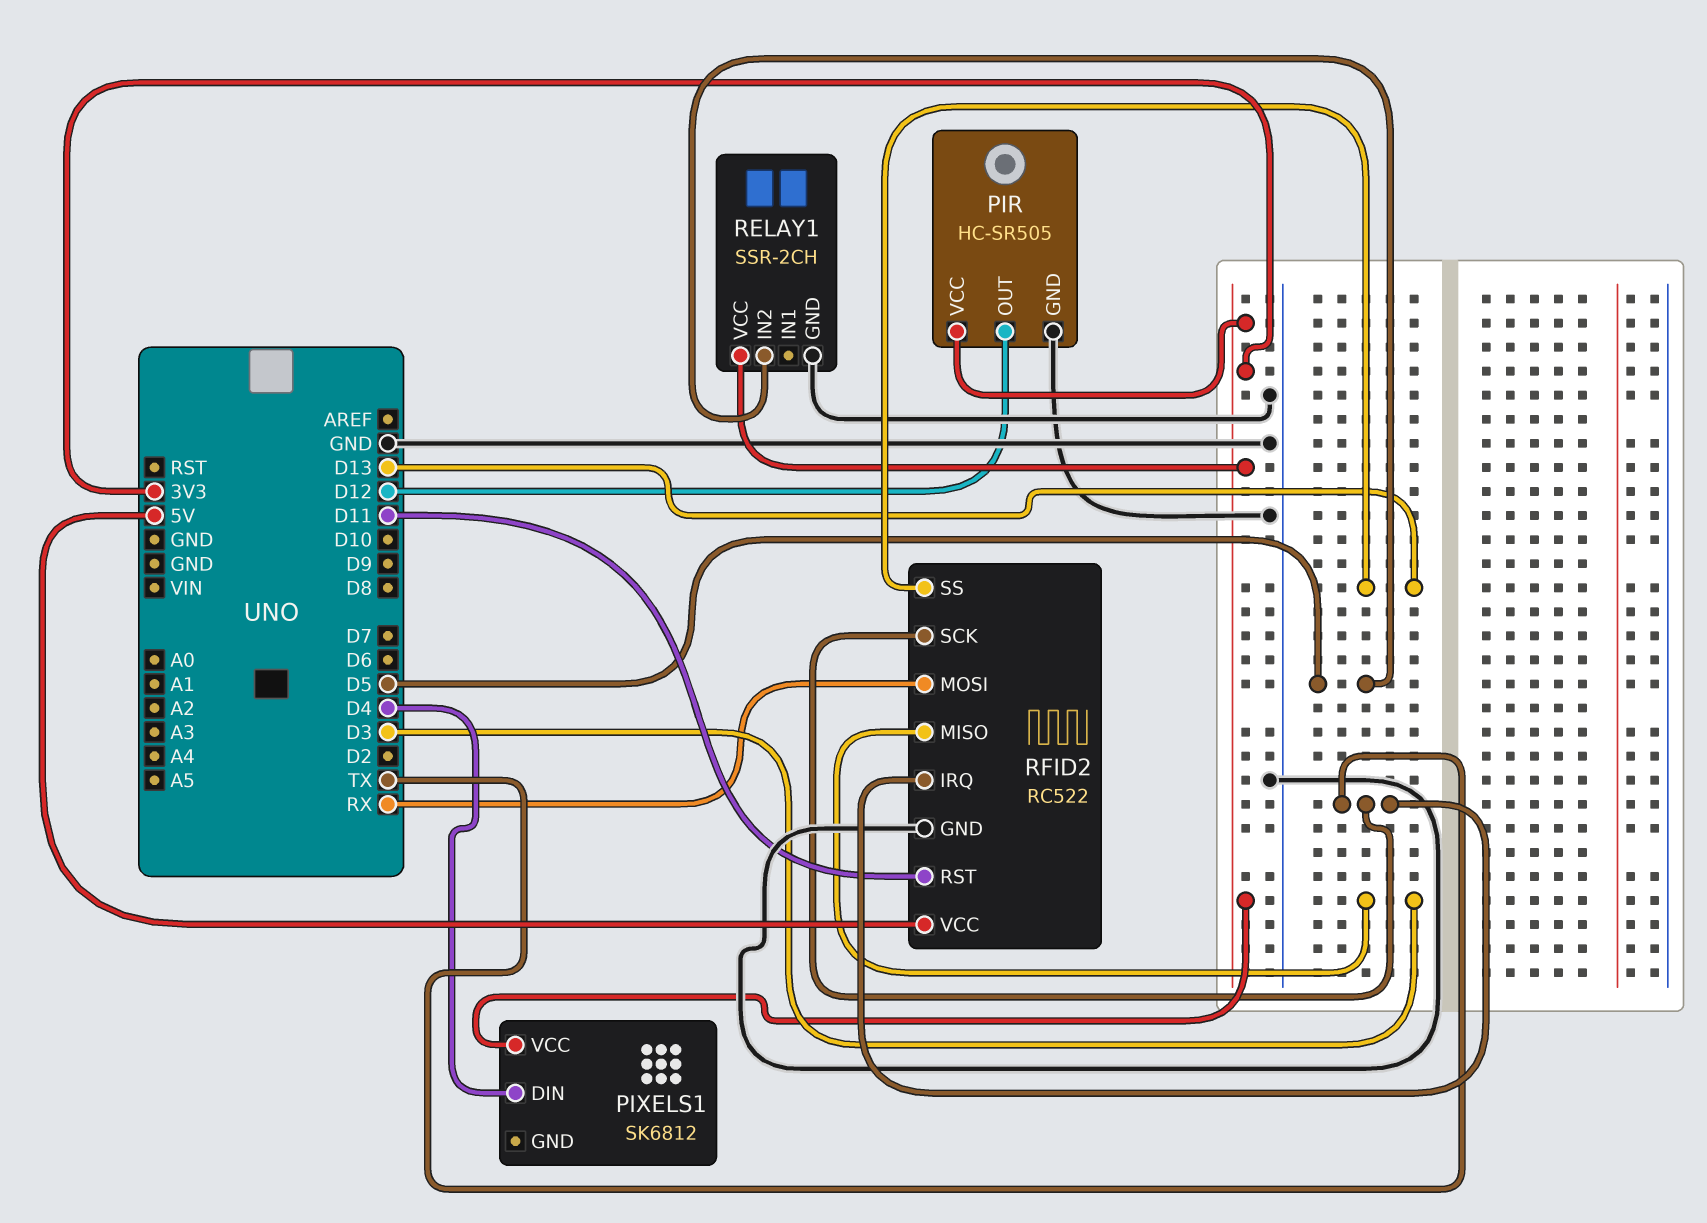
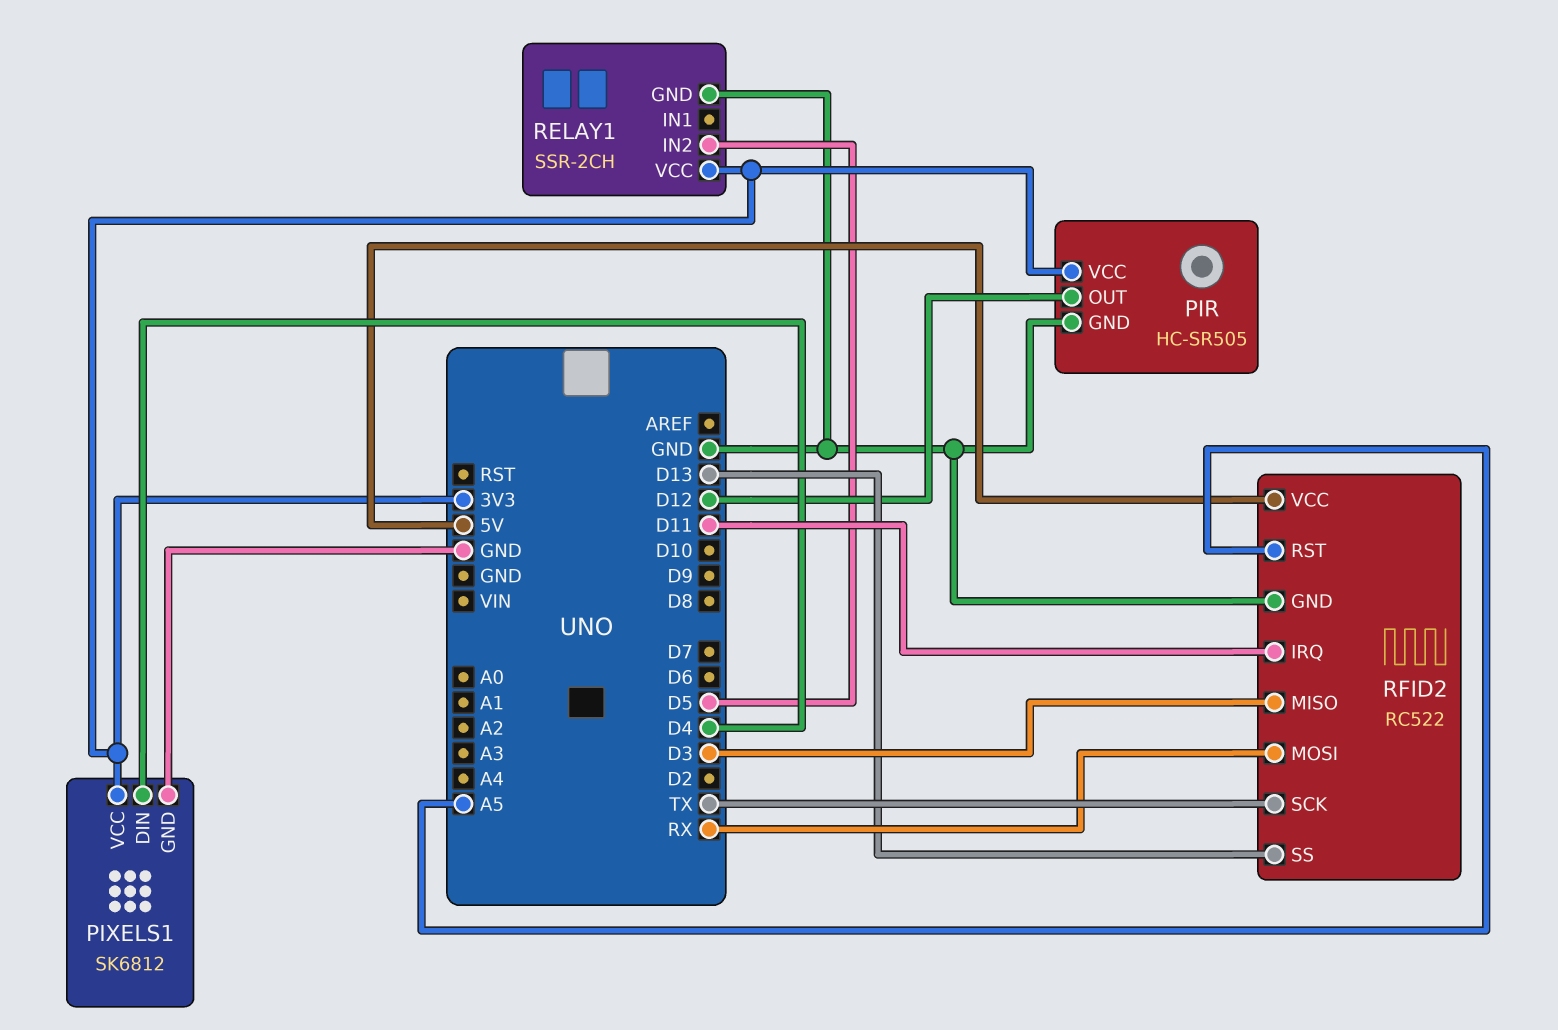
PIXELS1 pin GND: none -> GND
RFID2 pin IRQ: TX -> D11
RFID2 pin RST: D11 -> A5

